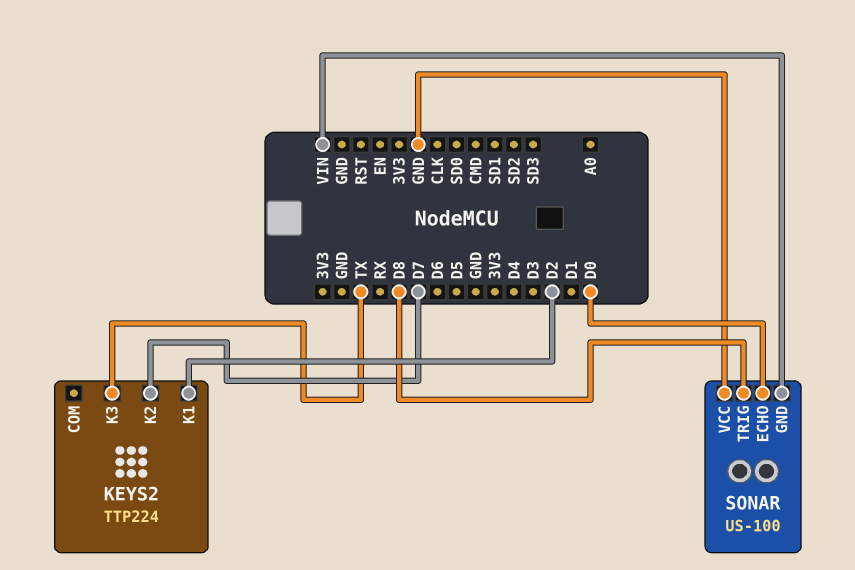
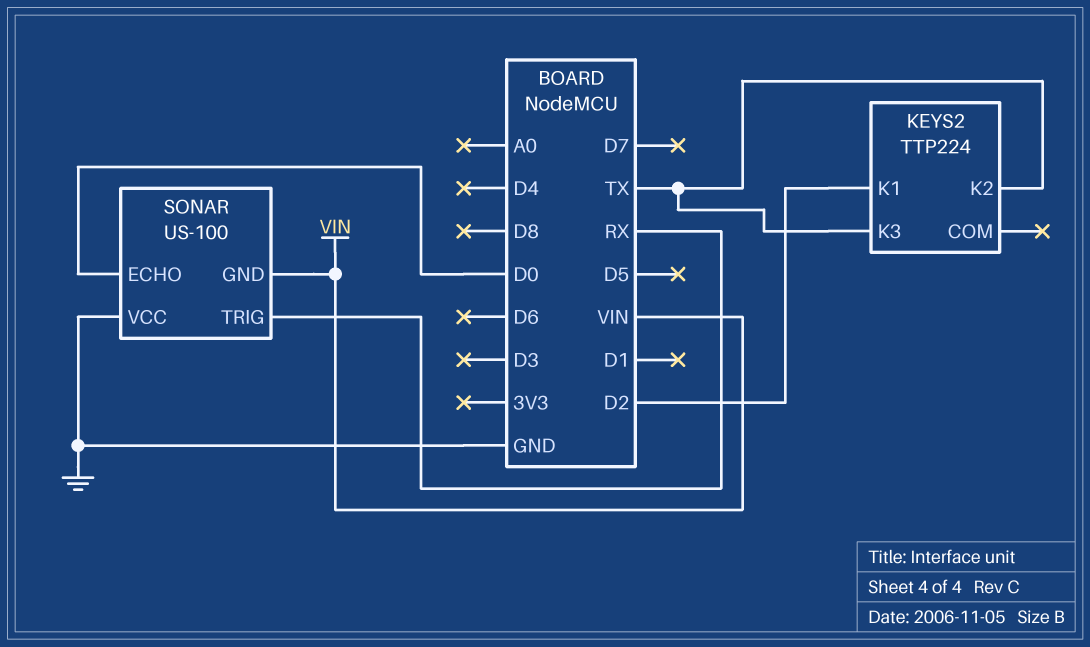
KEYS2 pin K2: D7 -> TX
SONAR pin TRIG: D8 -> RX

